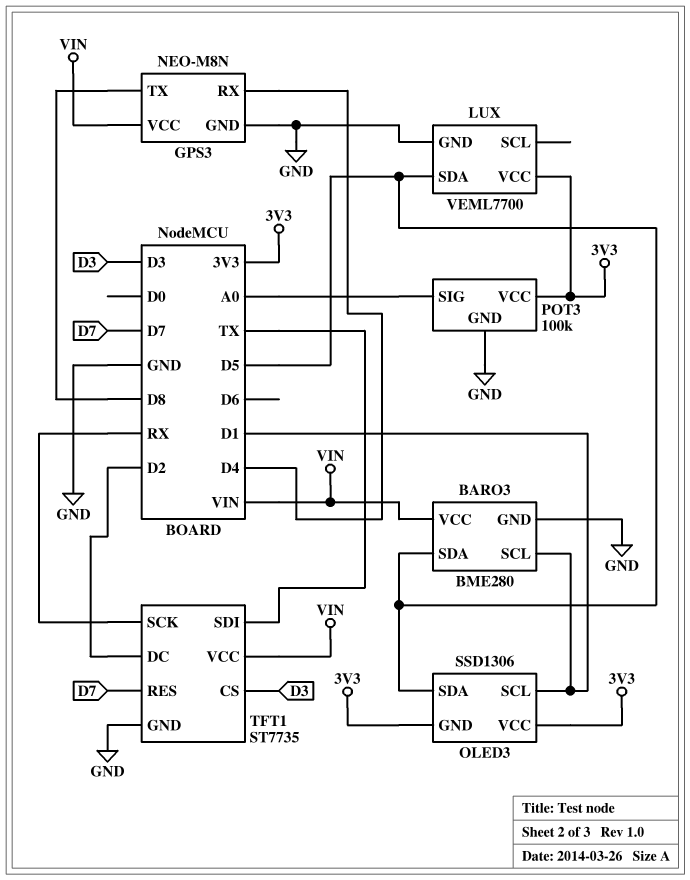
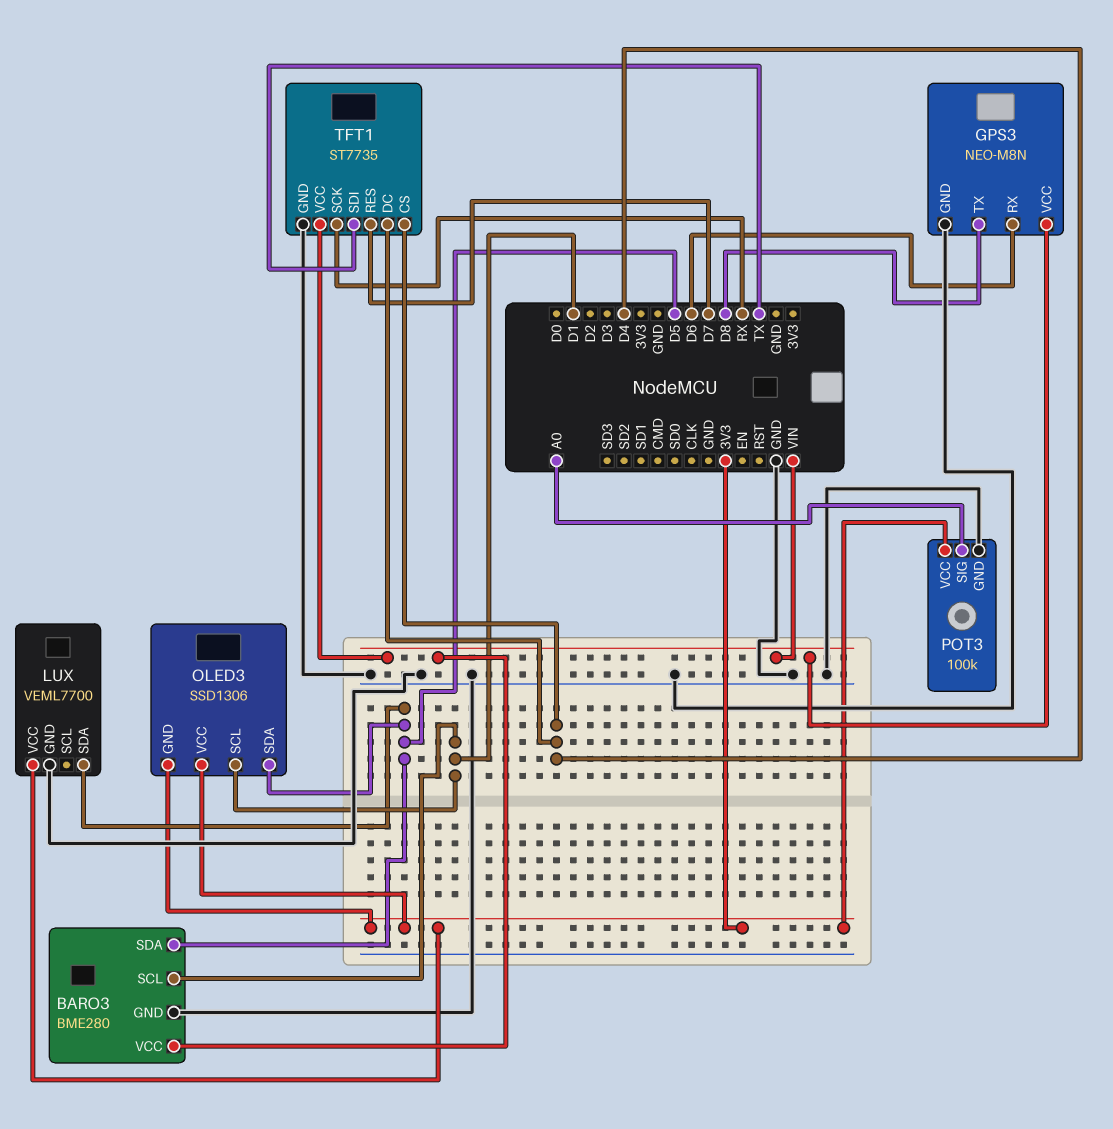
GPS3 pin RX: D4 -> D6
TFT1 pin CS: D3 -> D4
TFT1 pin DC: D2 -> D4

